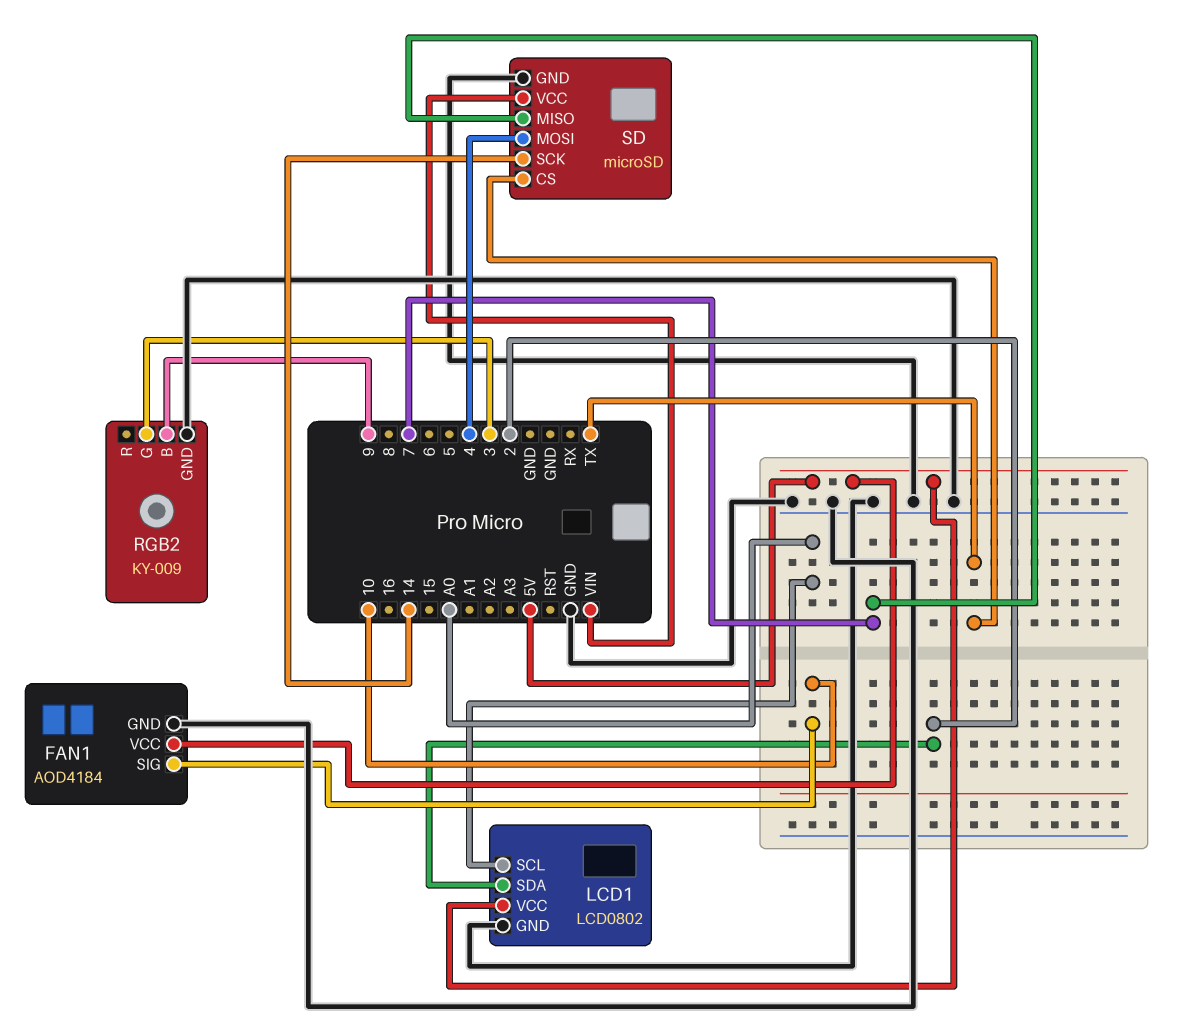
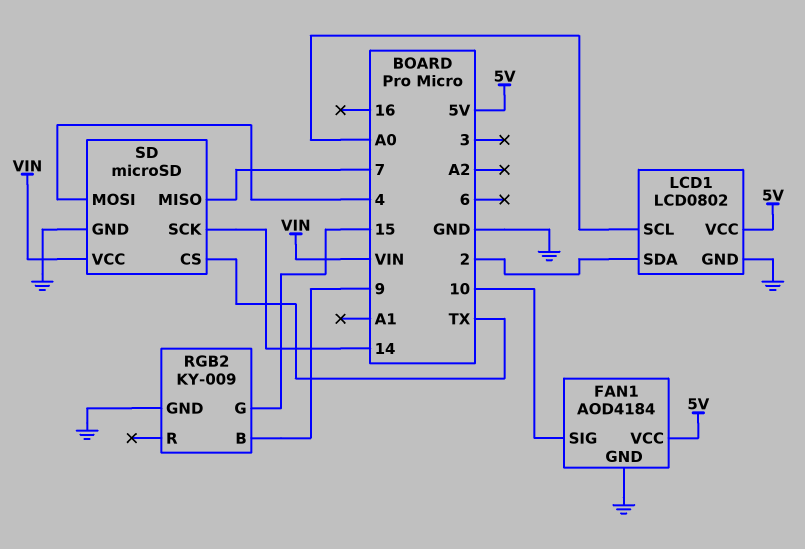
RGB2 pin G: 3 -> 15

